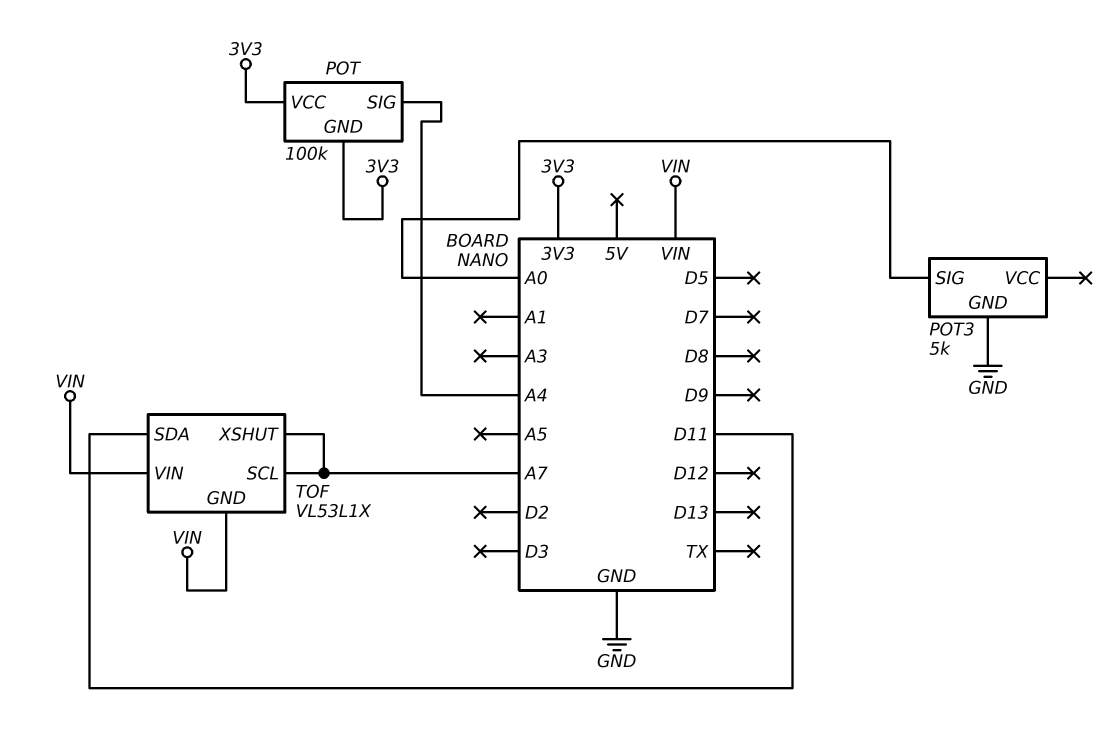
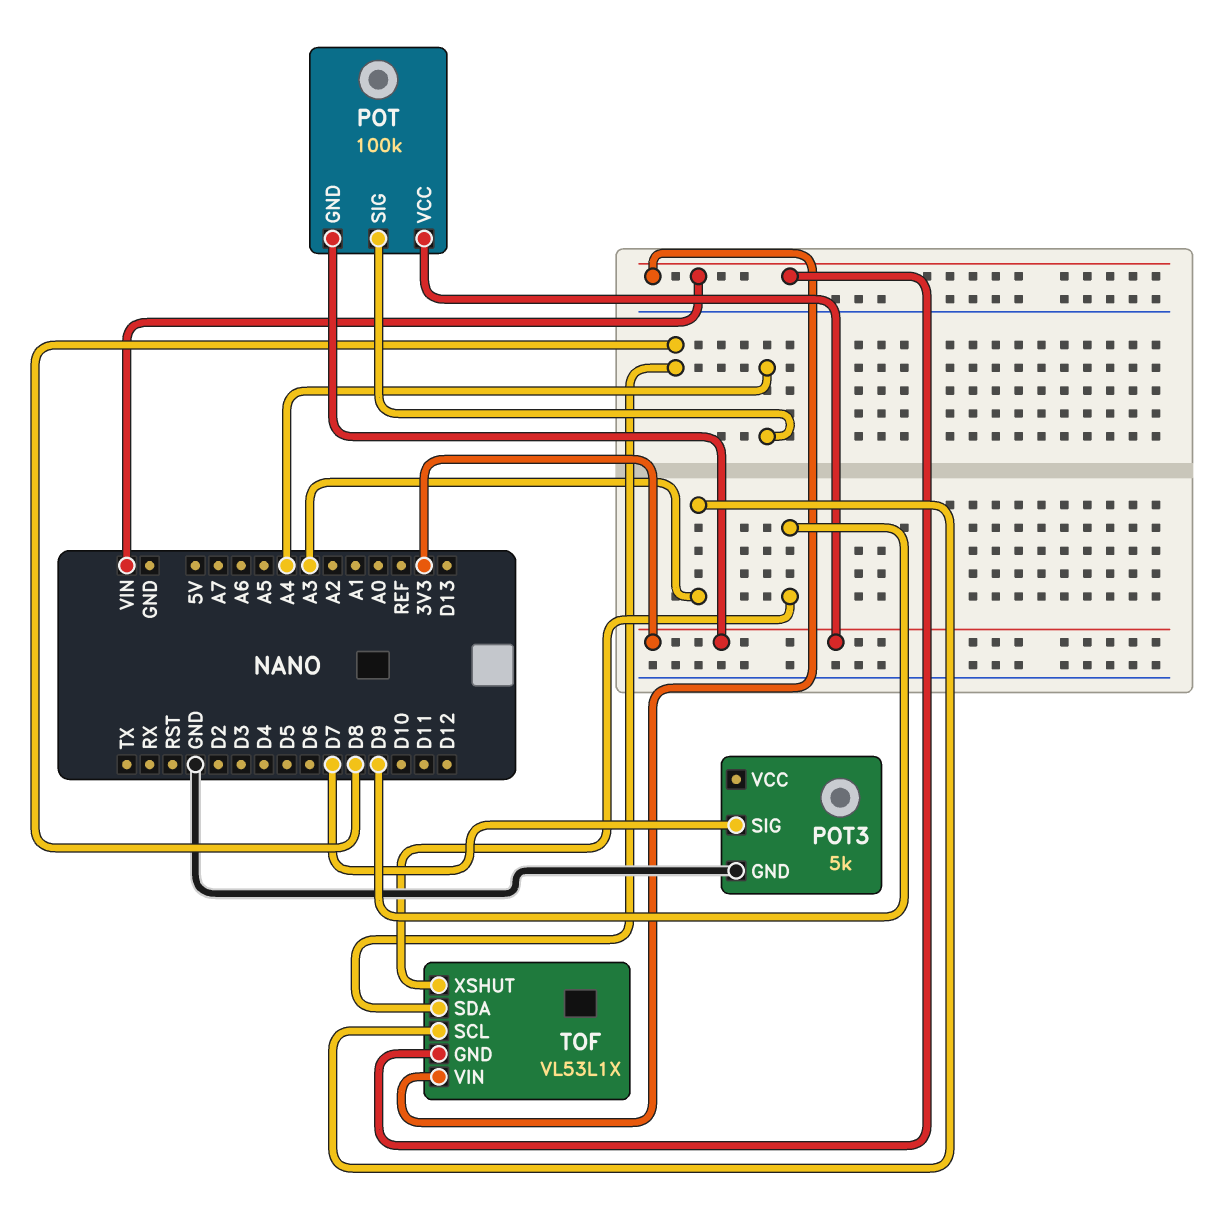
POT3 pin SIG: A0 -> D7
TOF pin SCL: A7 -> A3
TOF pin SDA: D11 -> D8
TOF pin XSHUT: A7 -> D9

